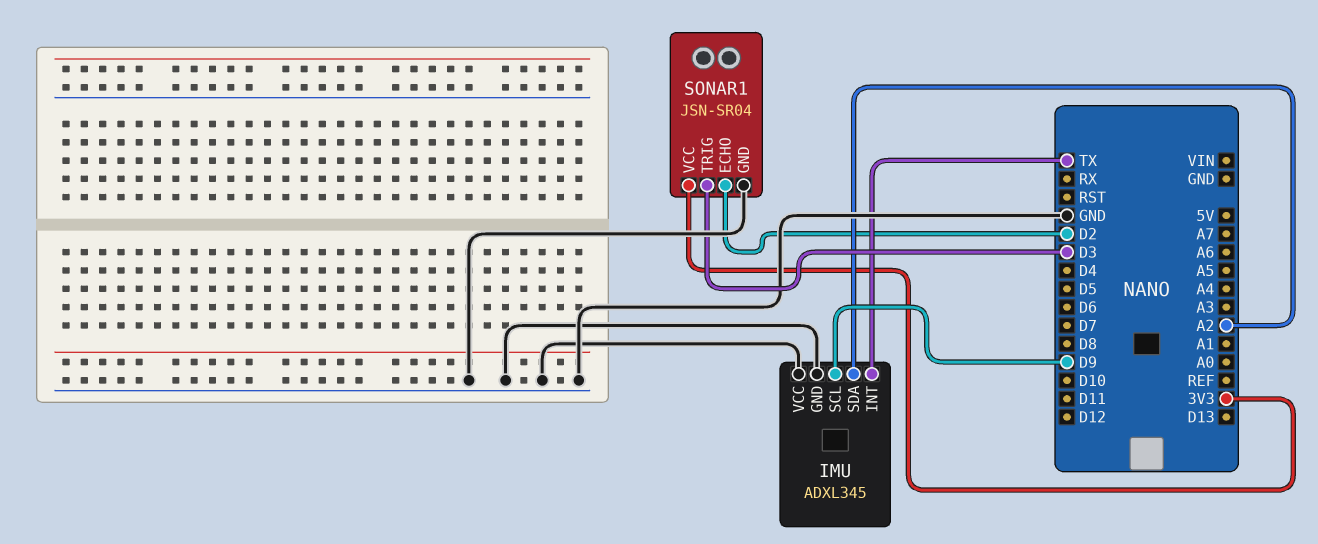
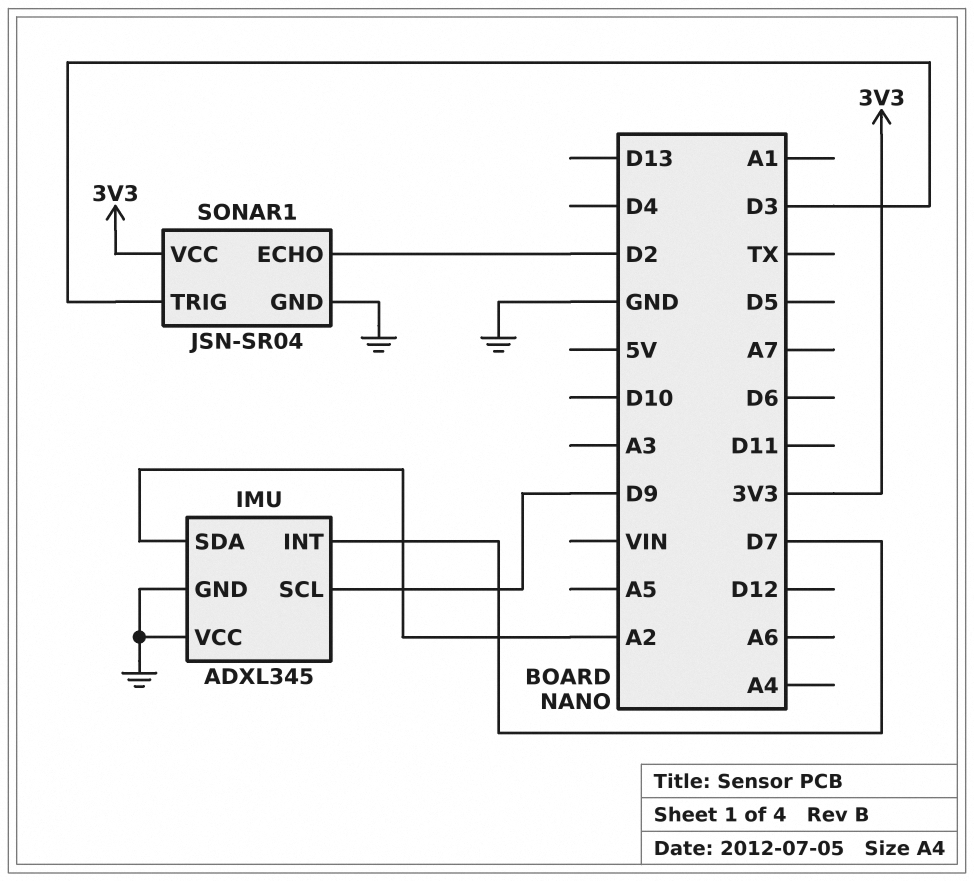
IMU pin INT: TX -> D7

